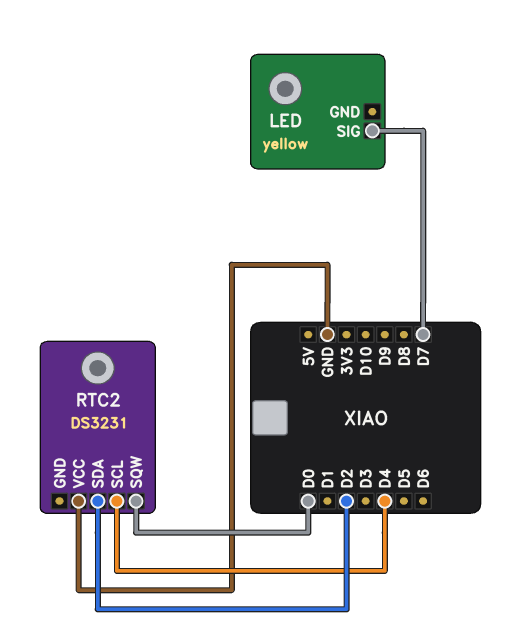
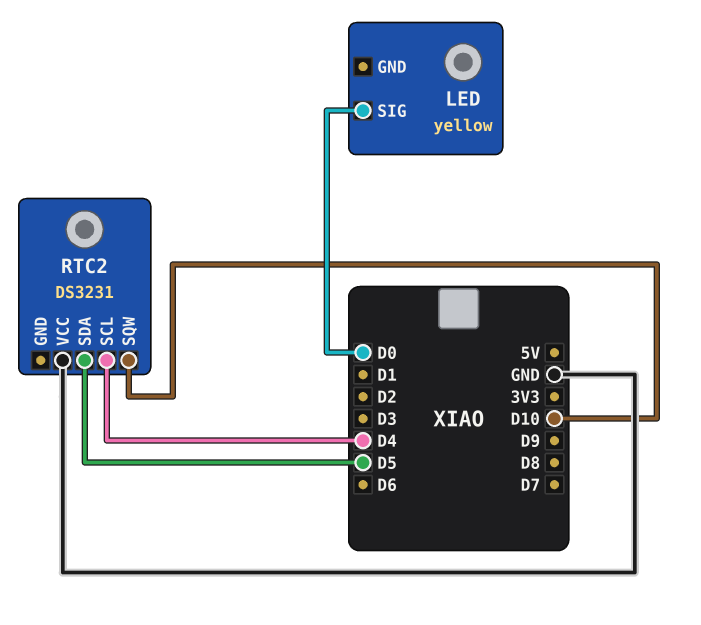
LED pin SIG: D7 -> D0
RTC2 pin SDA: D2 -> D5
RTC2 pin SQW: D0 -> D10

